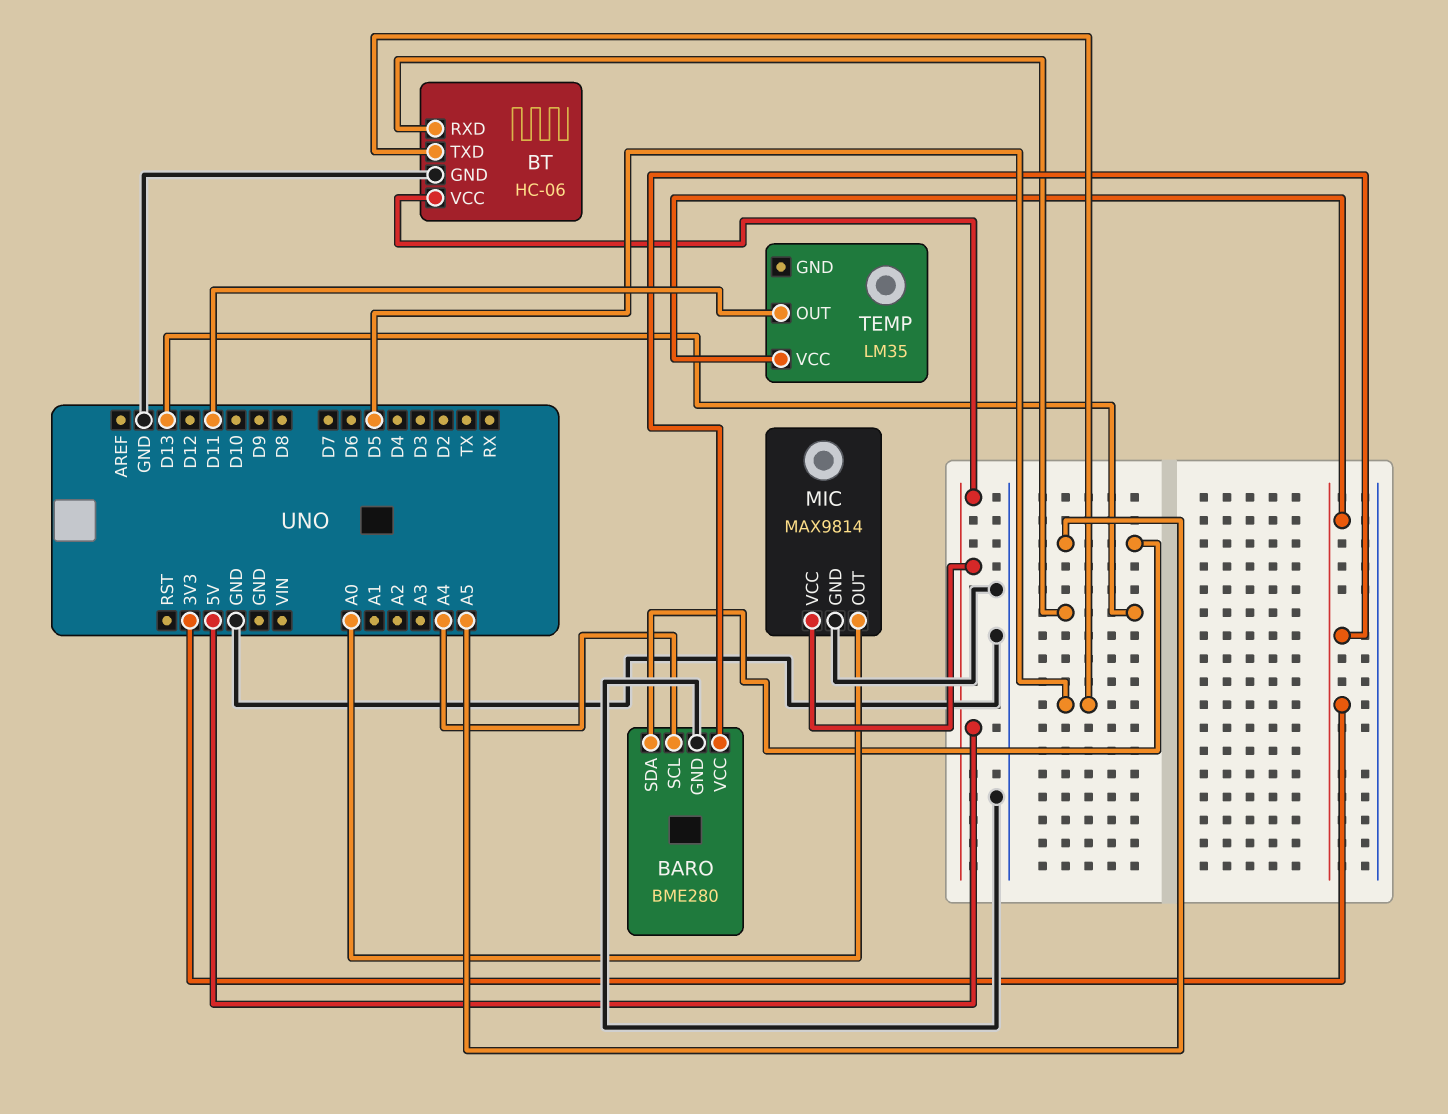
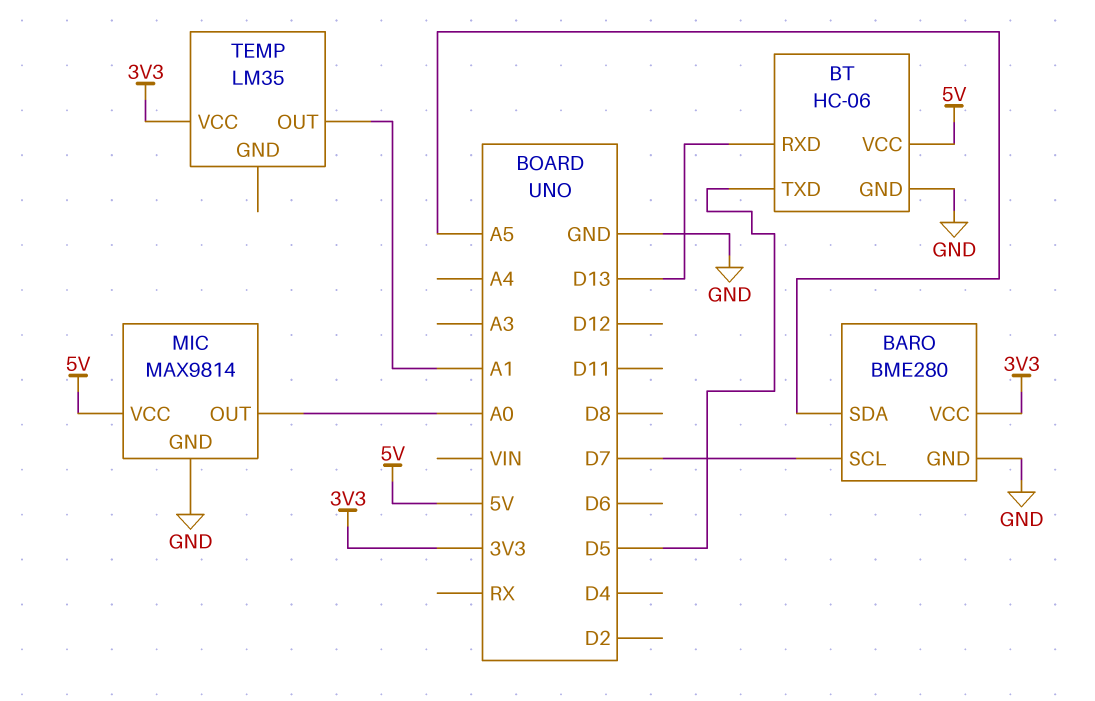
BARO pin SCL: A4 -> D7
TEMP pin OUT: D11 -> A1

